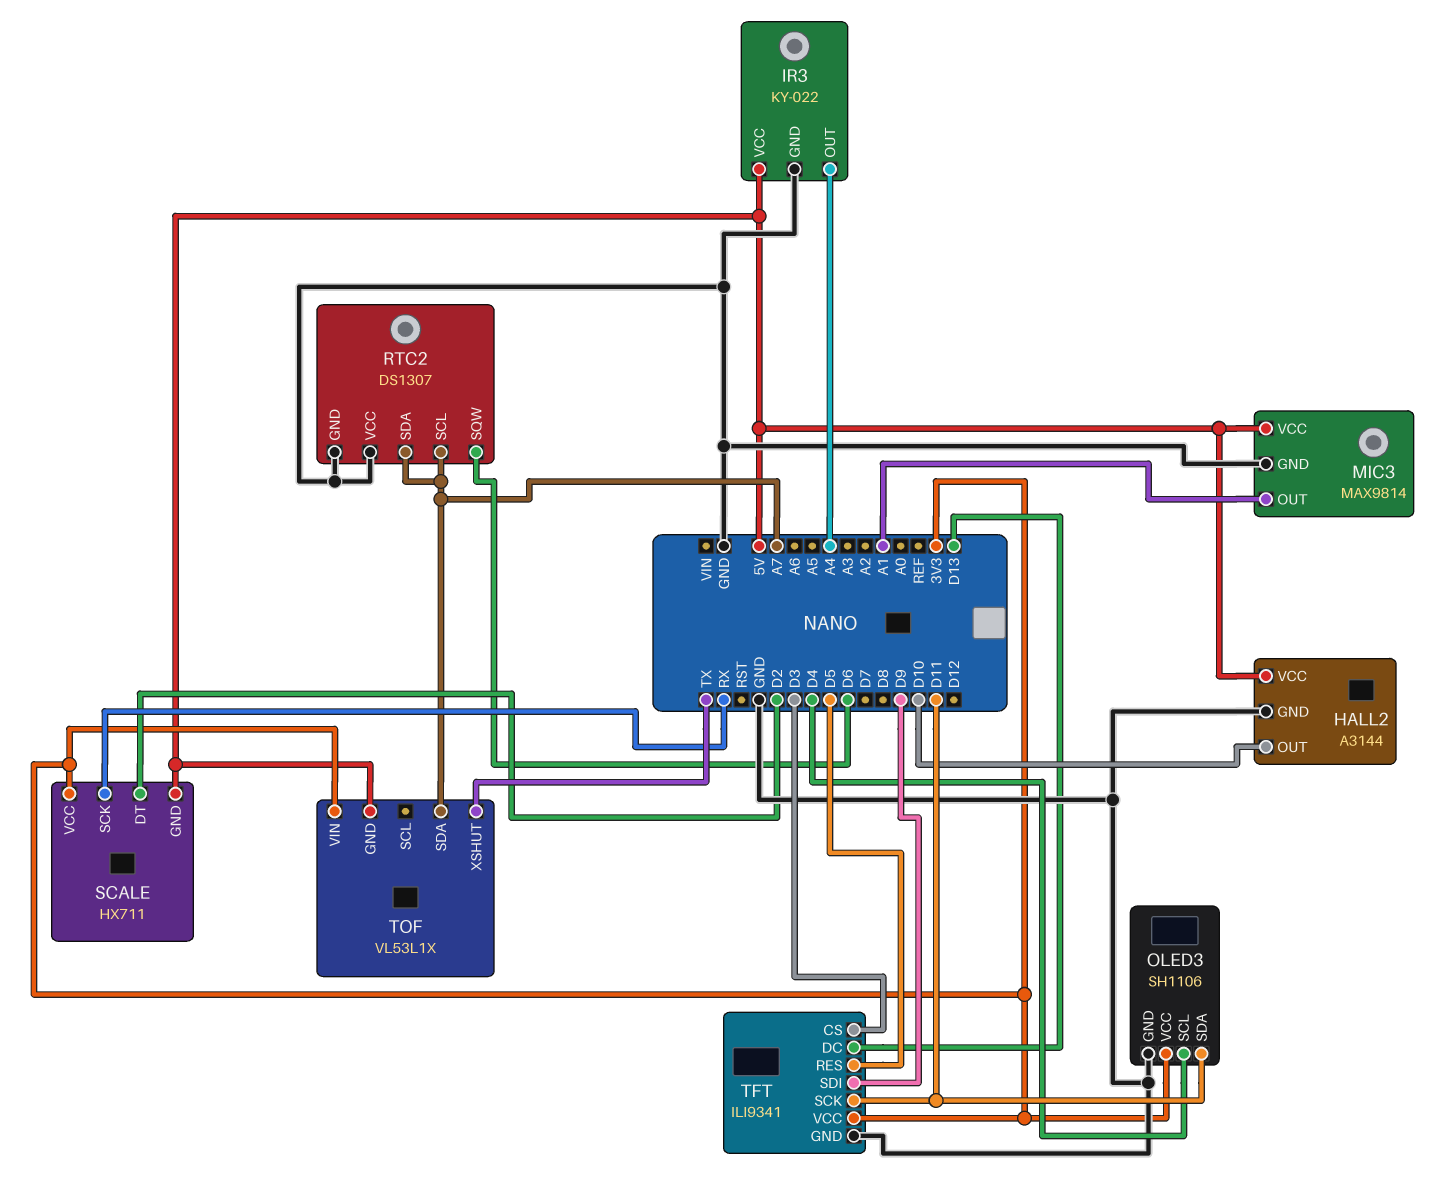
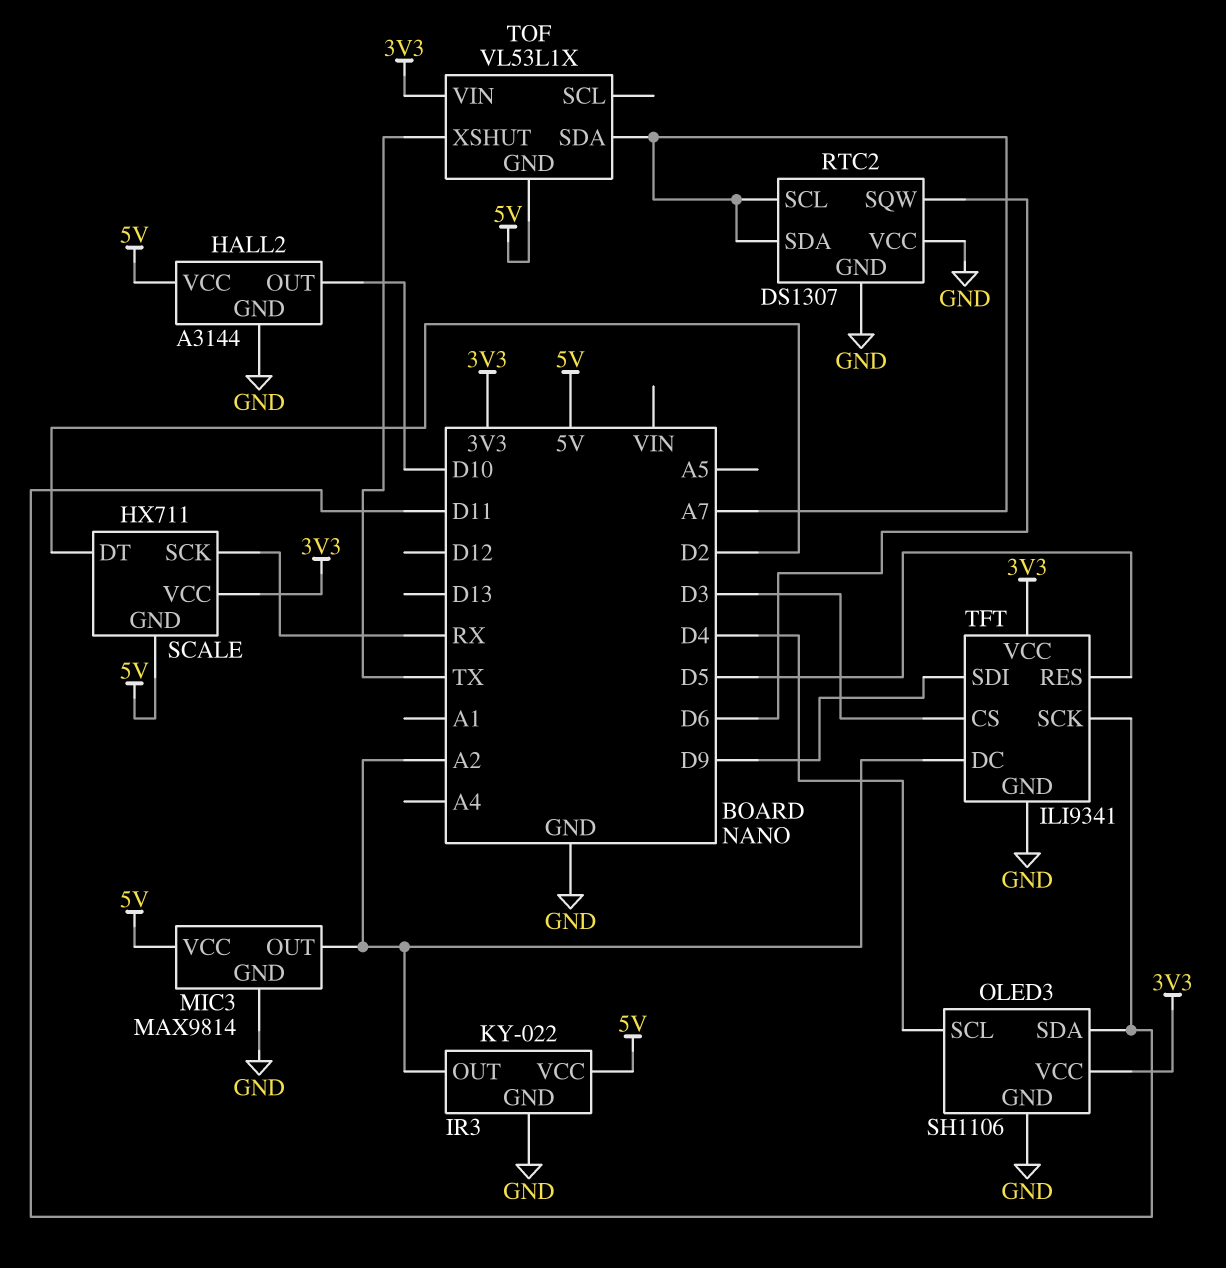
IR3 pin OUT: A4 -> A2
MIC3 pin OUT: A1 -> A2
TFT pin DC: D13 -> A2

